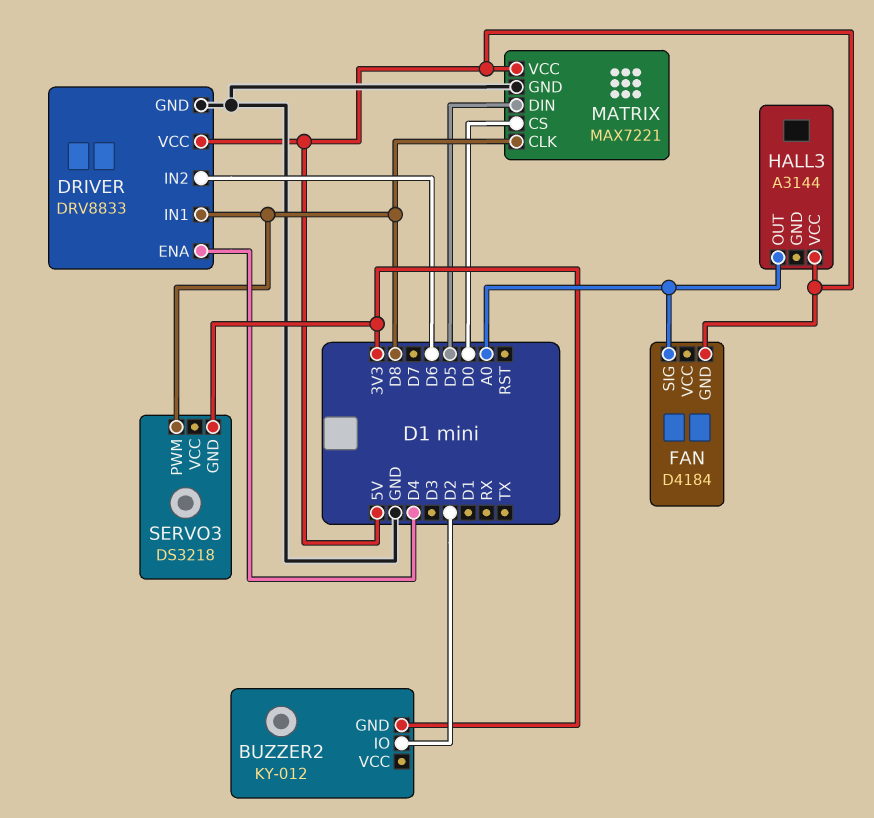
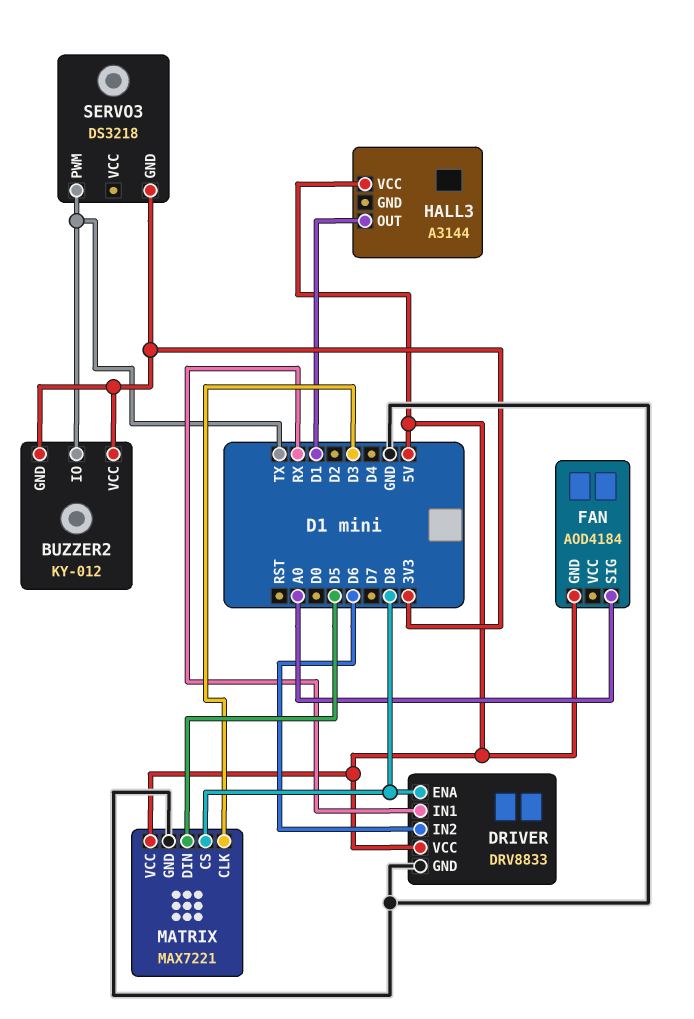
BUZZER2 pin IO: D2 -> TX
BUZZER2 pin VCC: none -> 3V3
DRIVER pin ENA: D4 -> D8
DRIVER pin IN1: D8 -> RX
FAN: D4184 -> AOD4184
HALL3 pin OUT: A0 -> D1
MATRIX pin CLK: D8 -> D3
MATRIX pin CS: D0 -> D8
SERVO3 pin PWM: D8 -> TX

